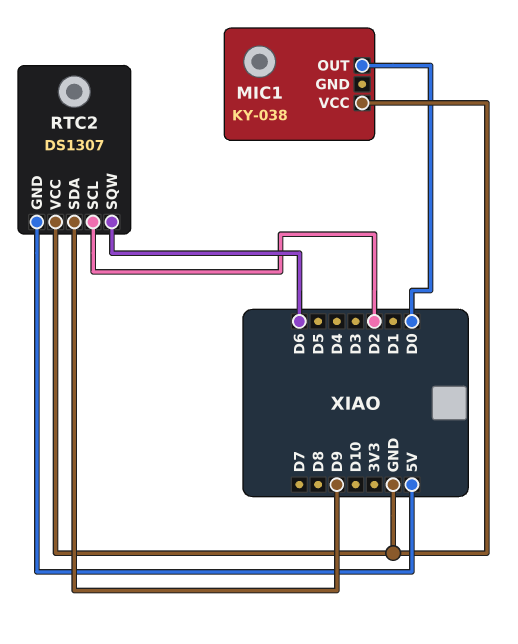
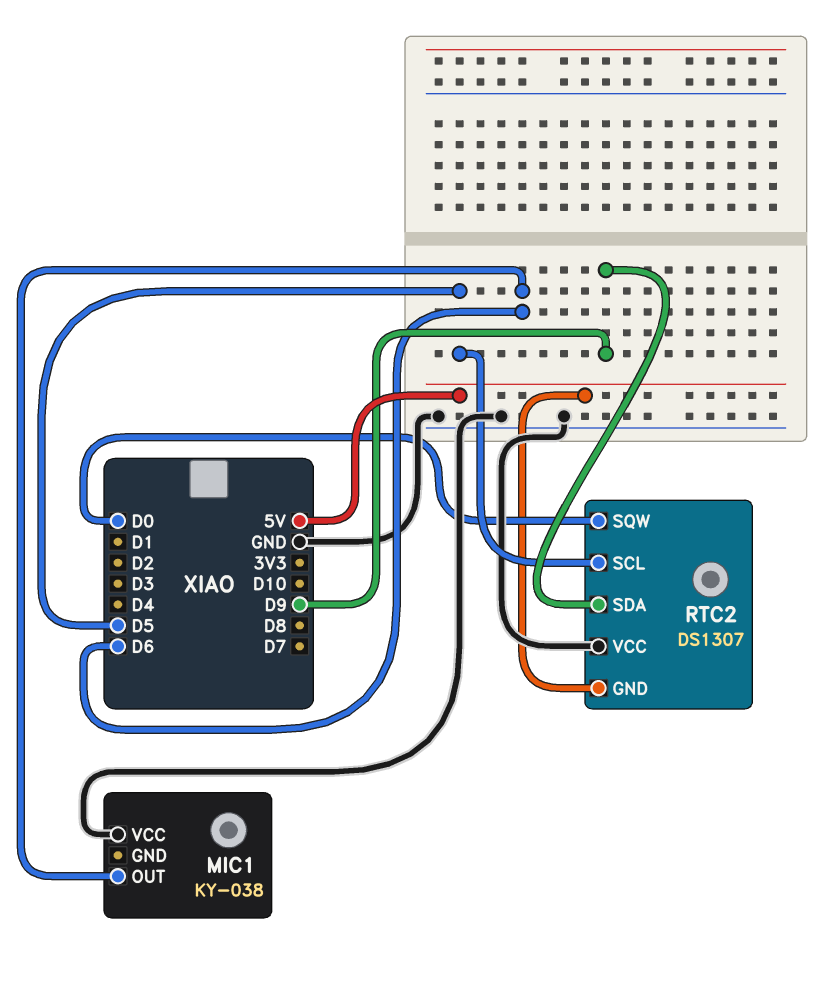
MIC1 pin OUT: D0 -> D6
RTC2 pin SCL: D2 -> D5
RTC2 pin SQW: D6 -> D0

